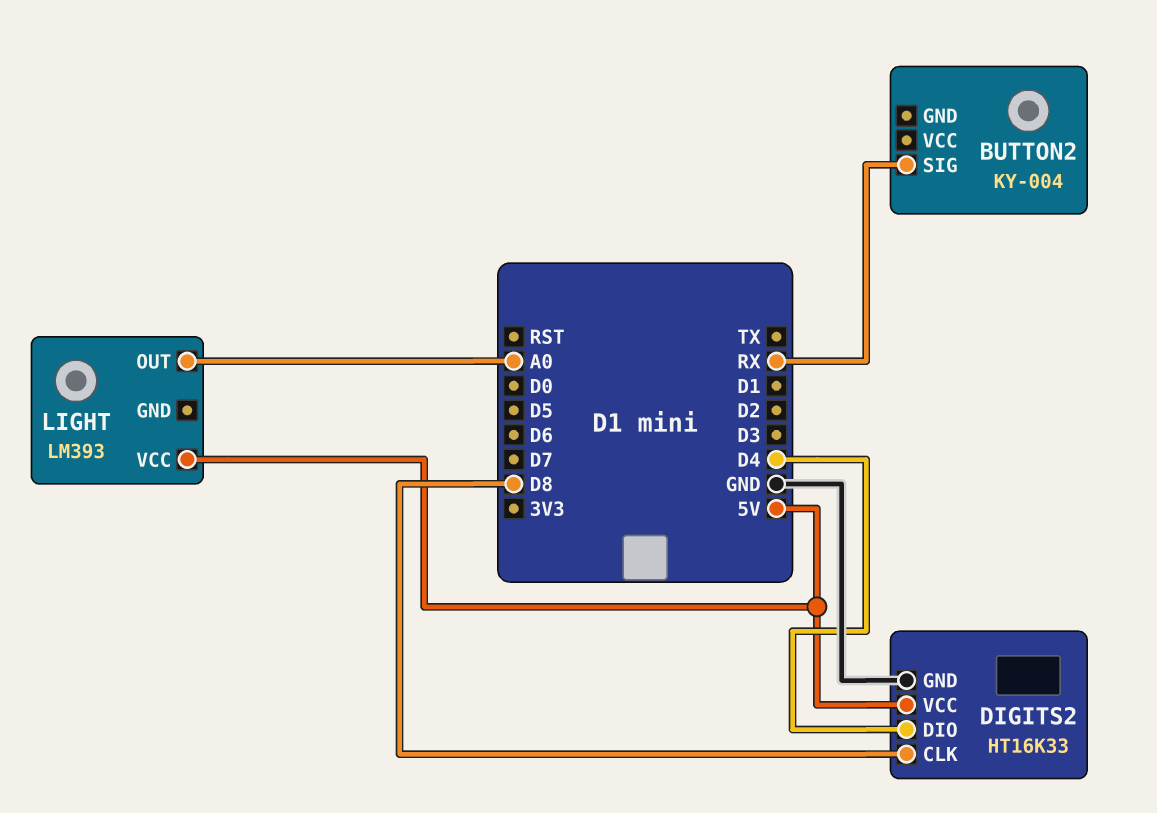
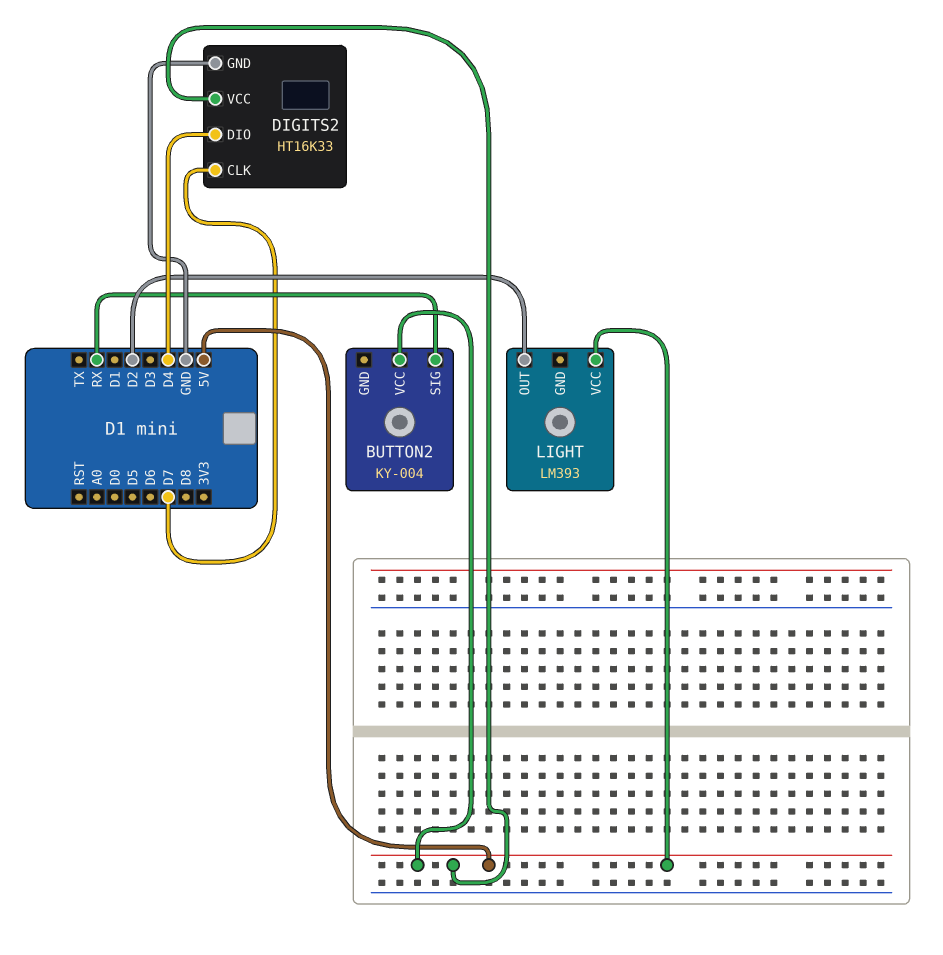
BUTTON2 pin VCC: none -> 5V
DIGITS2 pin CLK: D8 -> D7
LIGHT pin OUT: A0 -> D2

